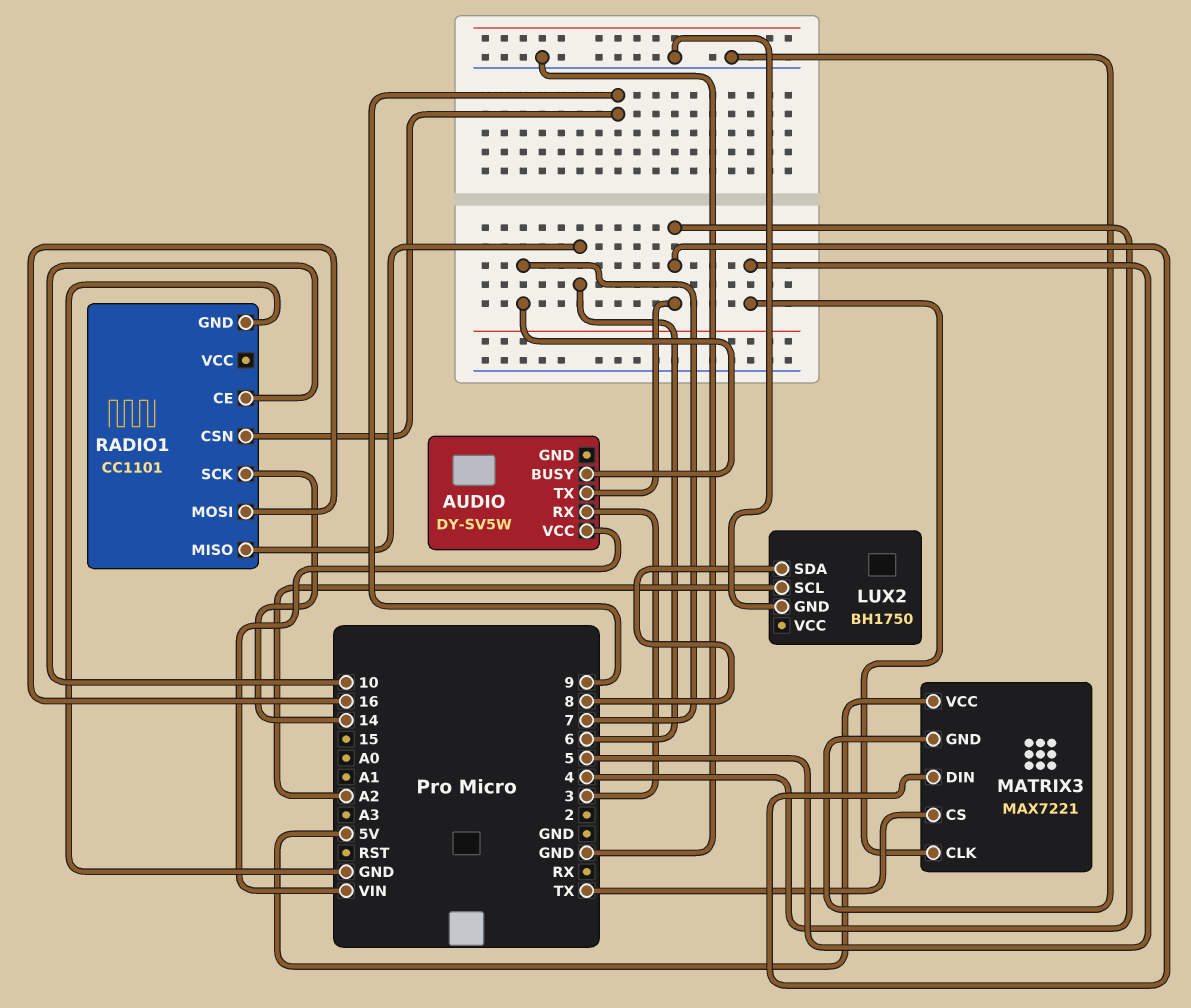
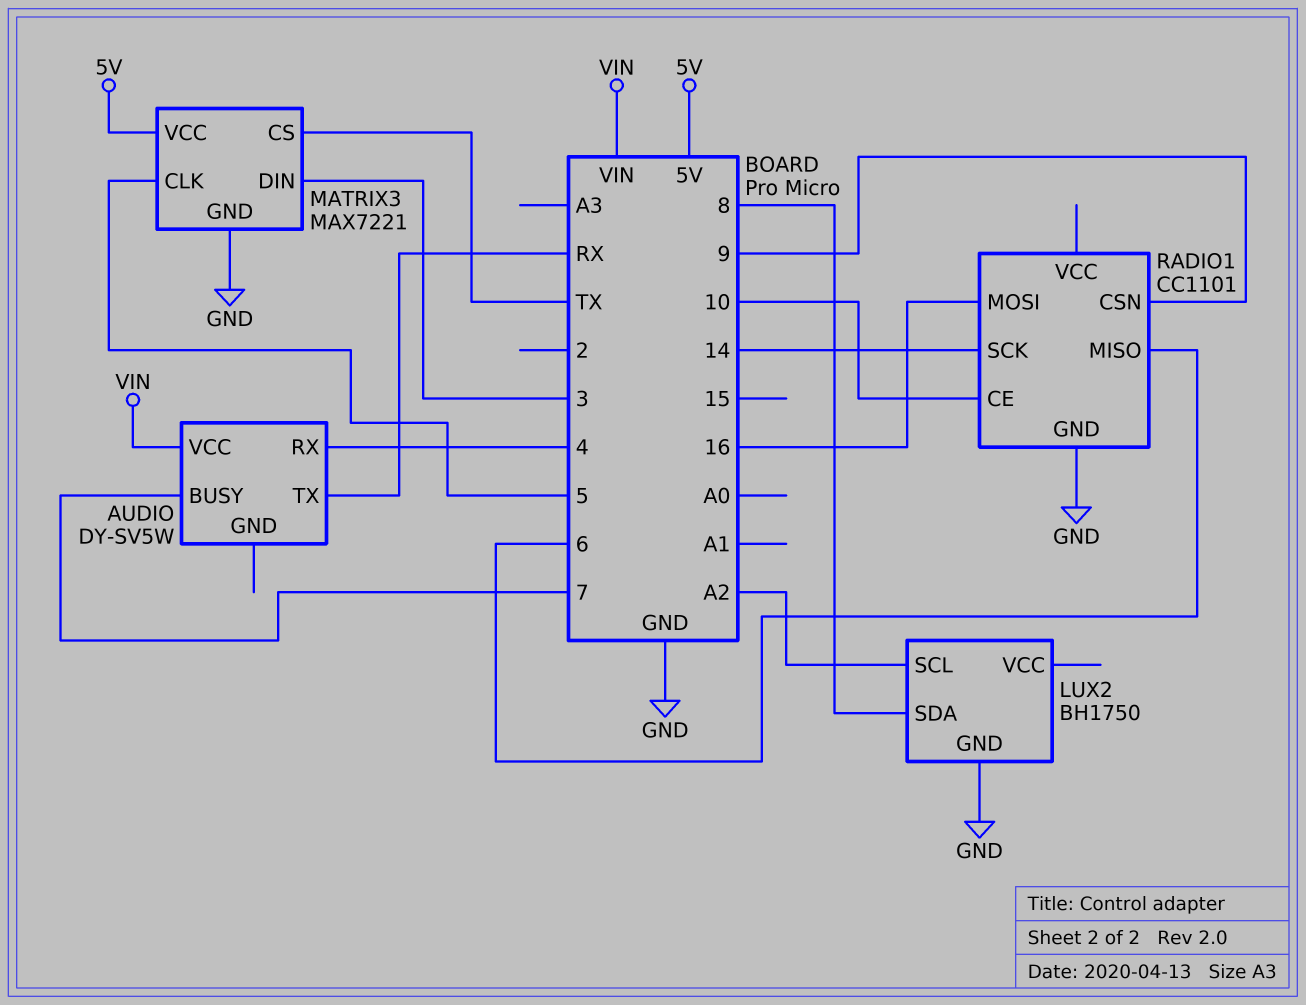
AUDIO pin RX: 3 -> 4
AUDIO pin TX: 4 -> RX
MATRIX3 pin DIN: 4 -> 3

